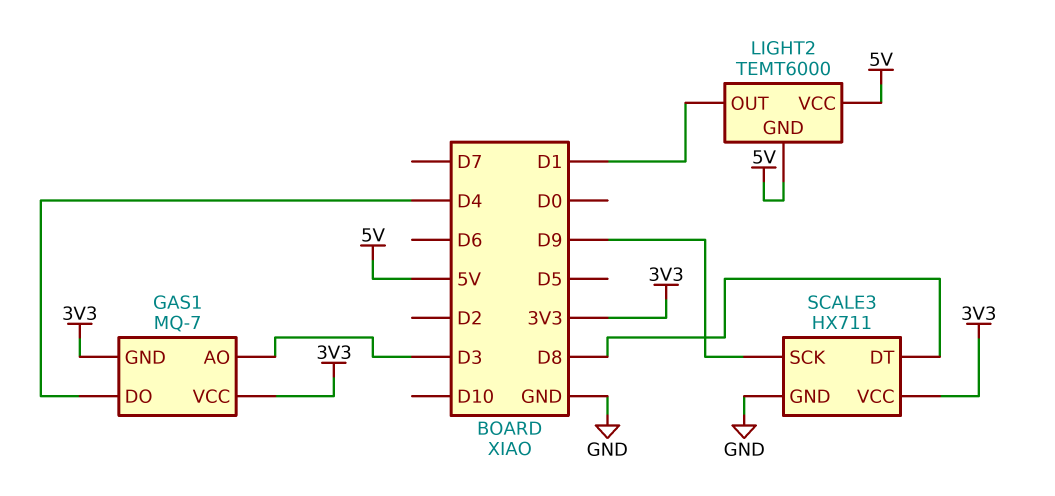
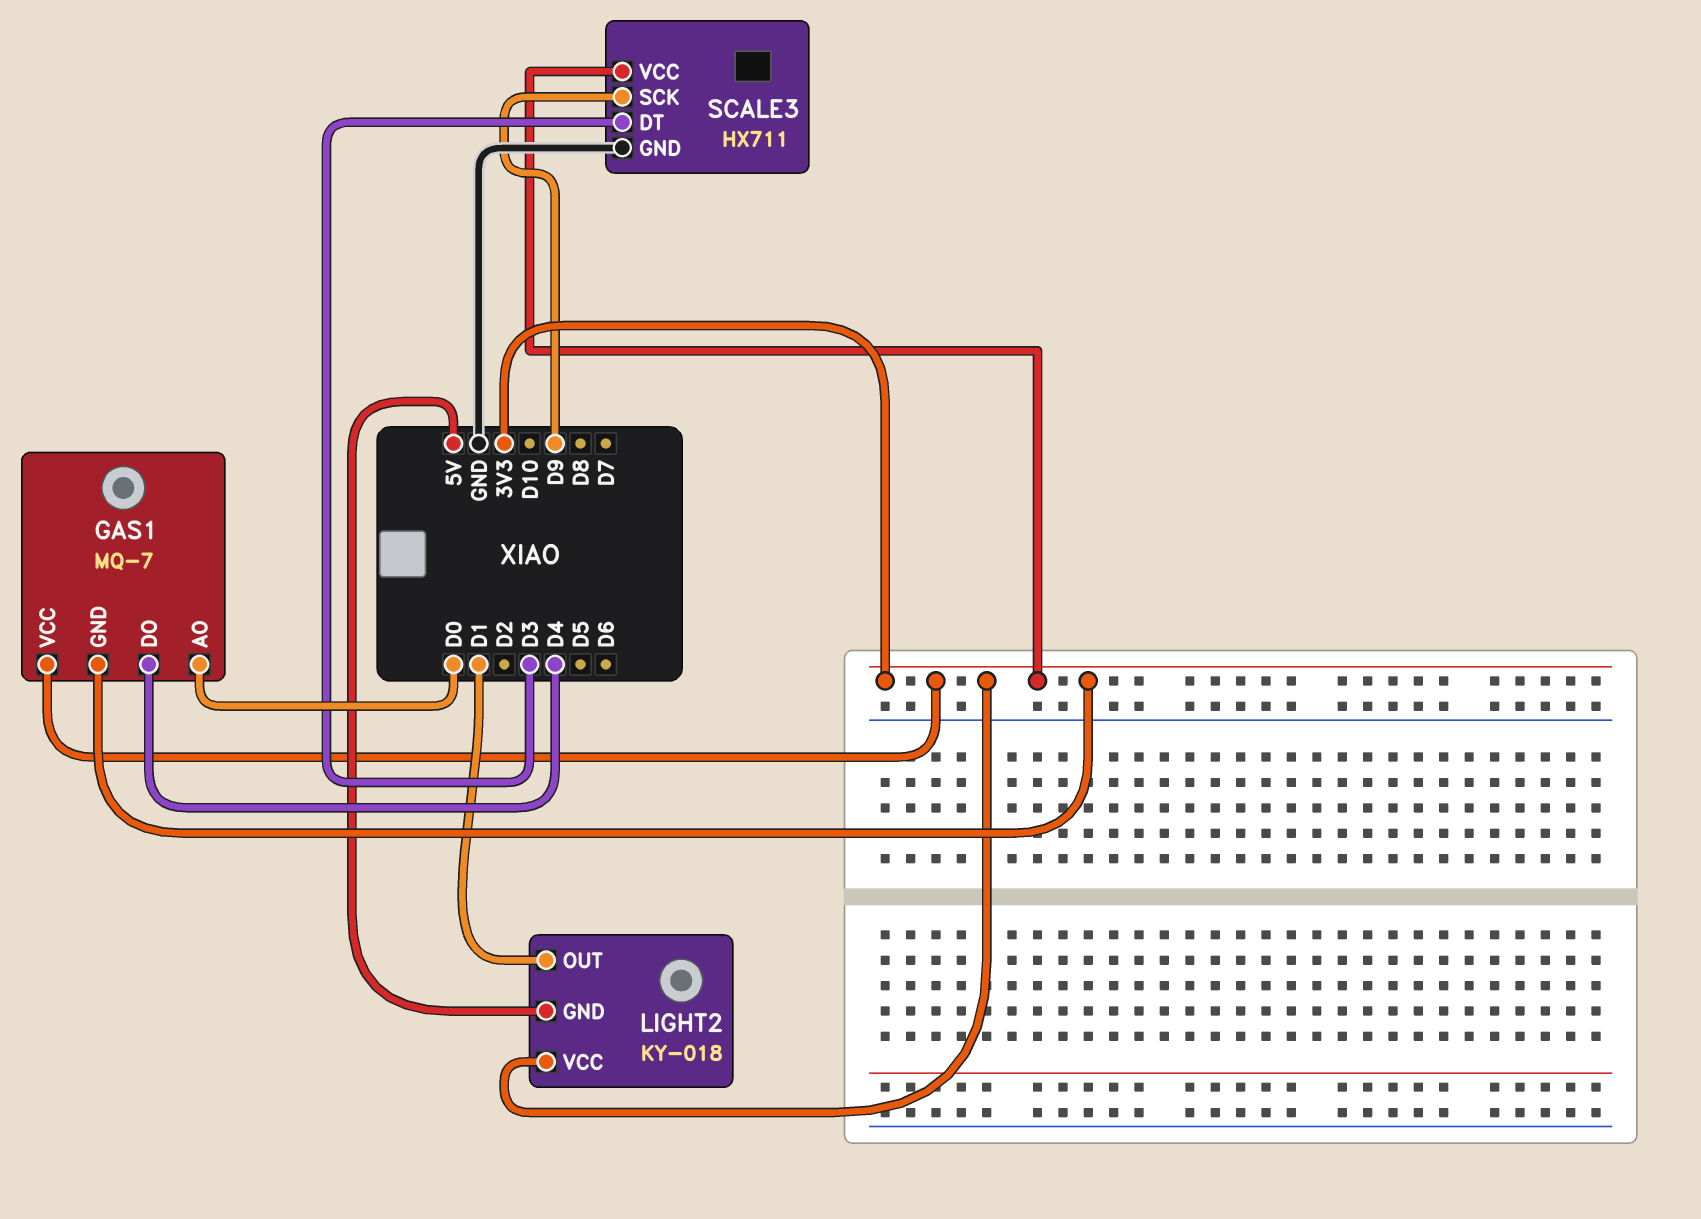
GAS1 pin AO: D3 -> D0
LIGHT2: TEMT6000 -> KY-018
LIGHT2 pin VCC: 5V -> 3V3
SCALE3 pin DT: D8 -> D3

